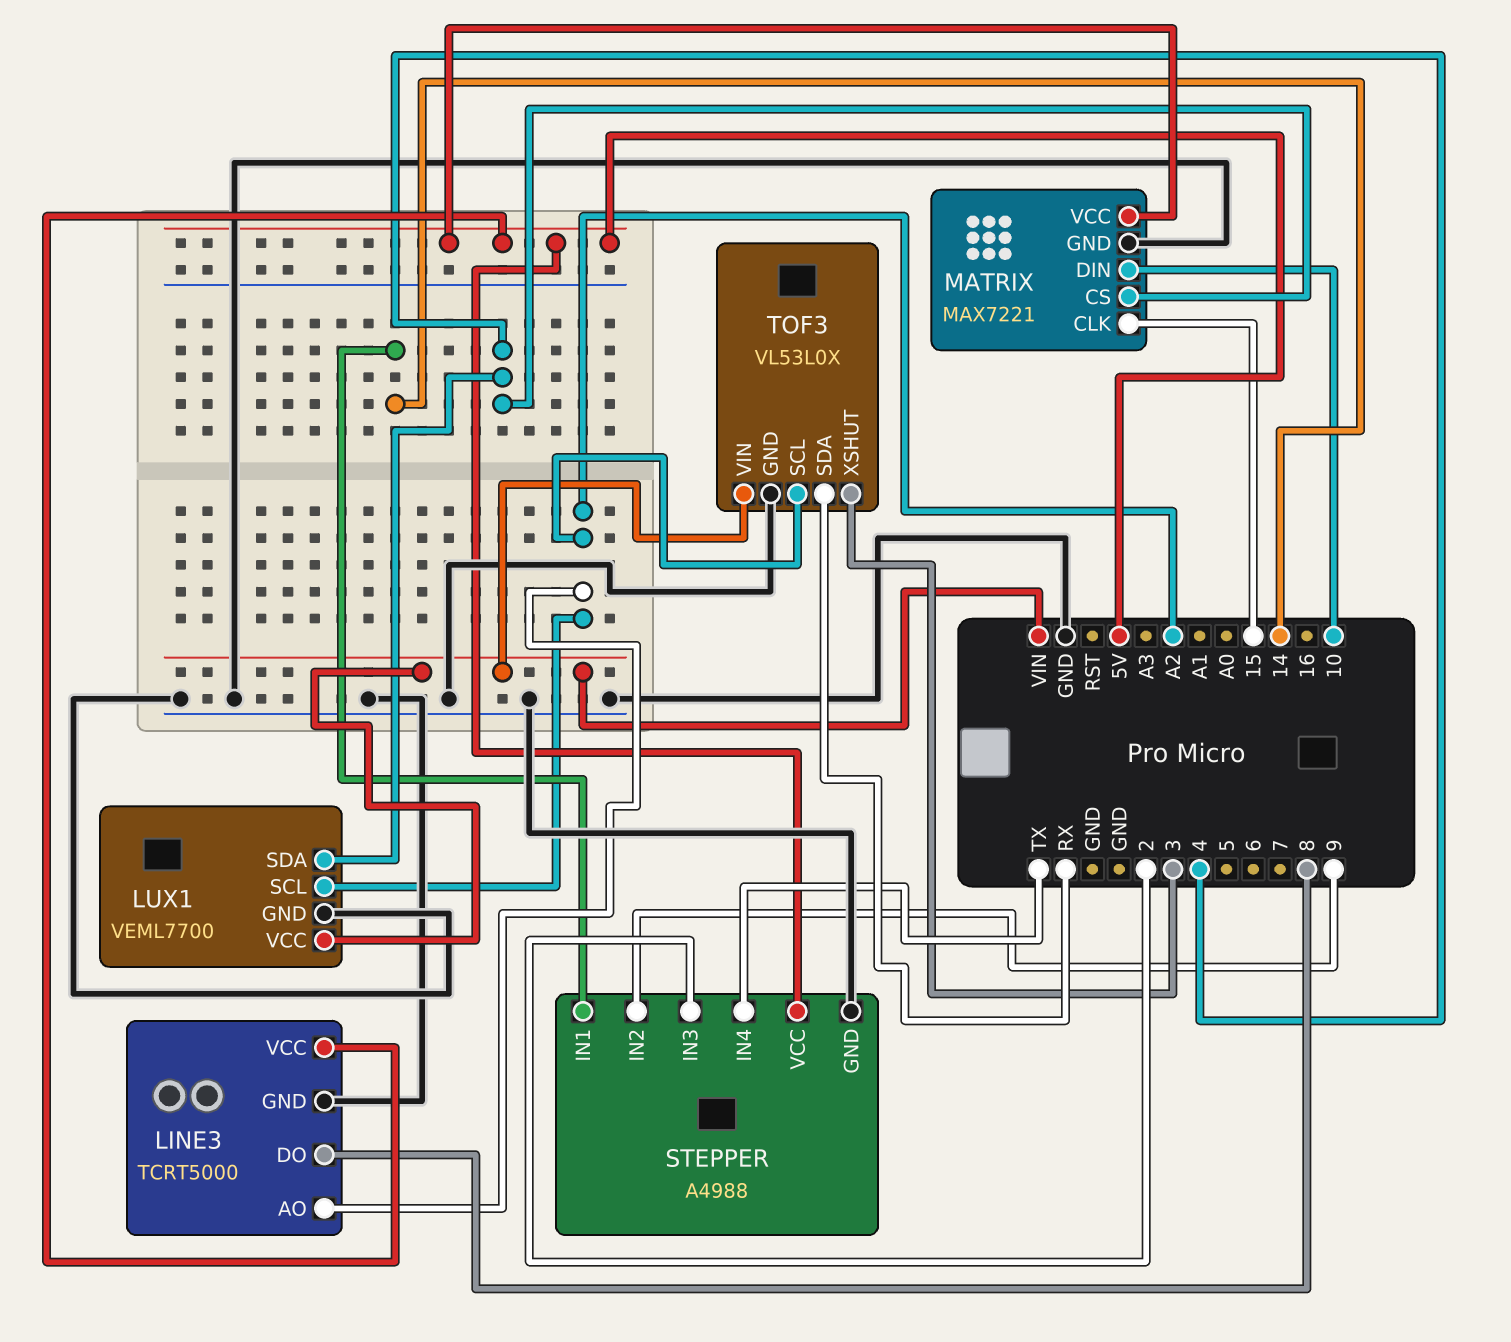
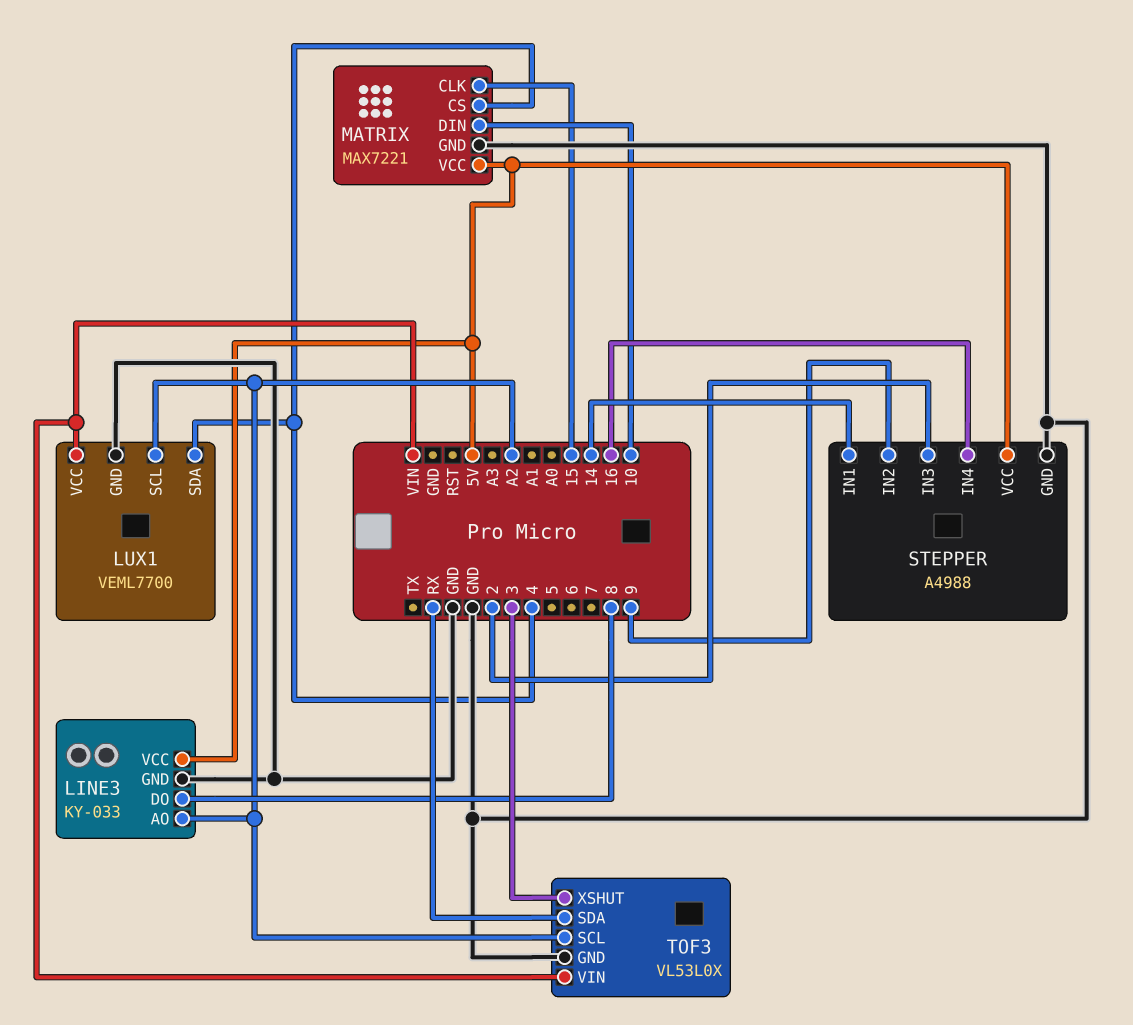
LINE3: TCRT5000 -> KY-033
STEPPER pin IN4: TX -> 16

